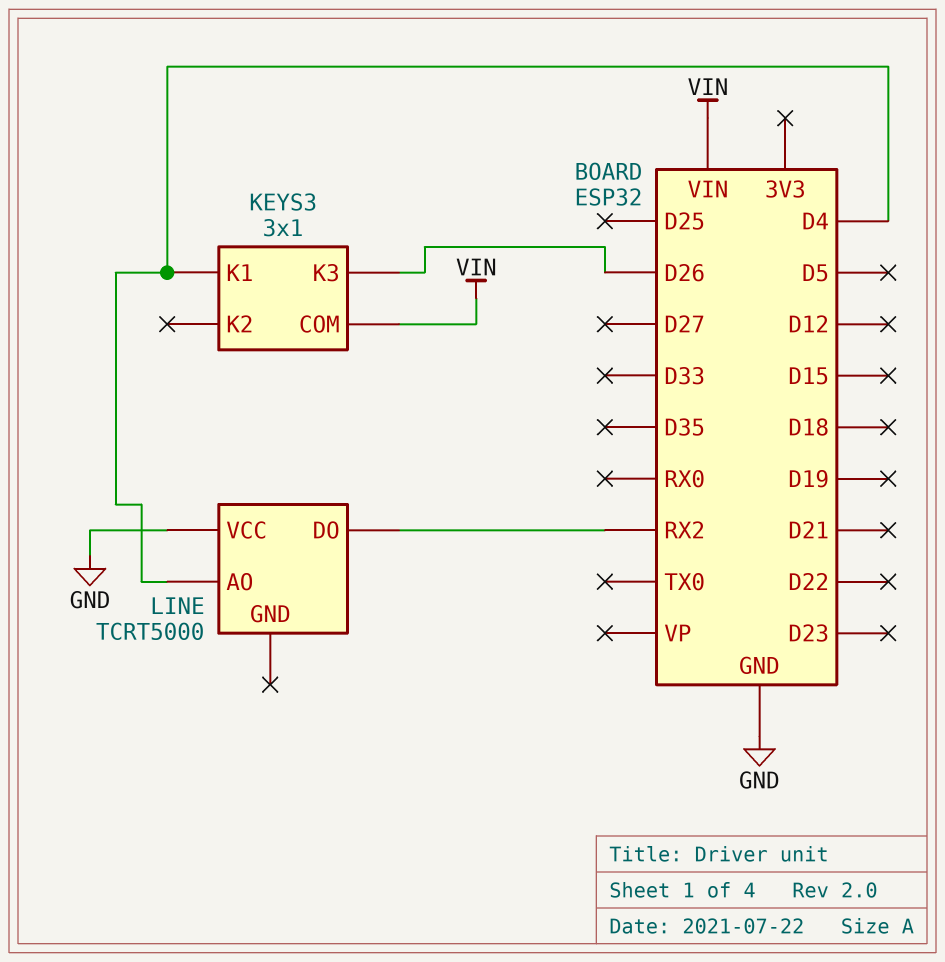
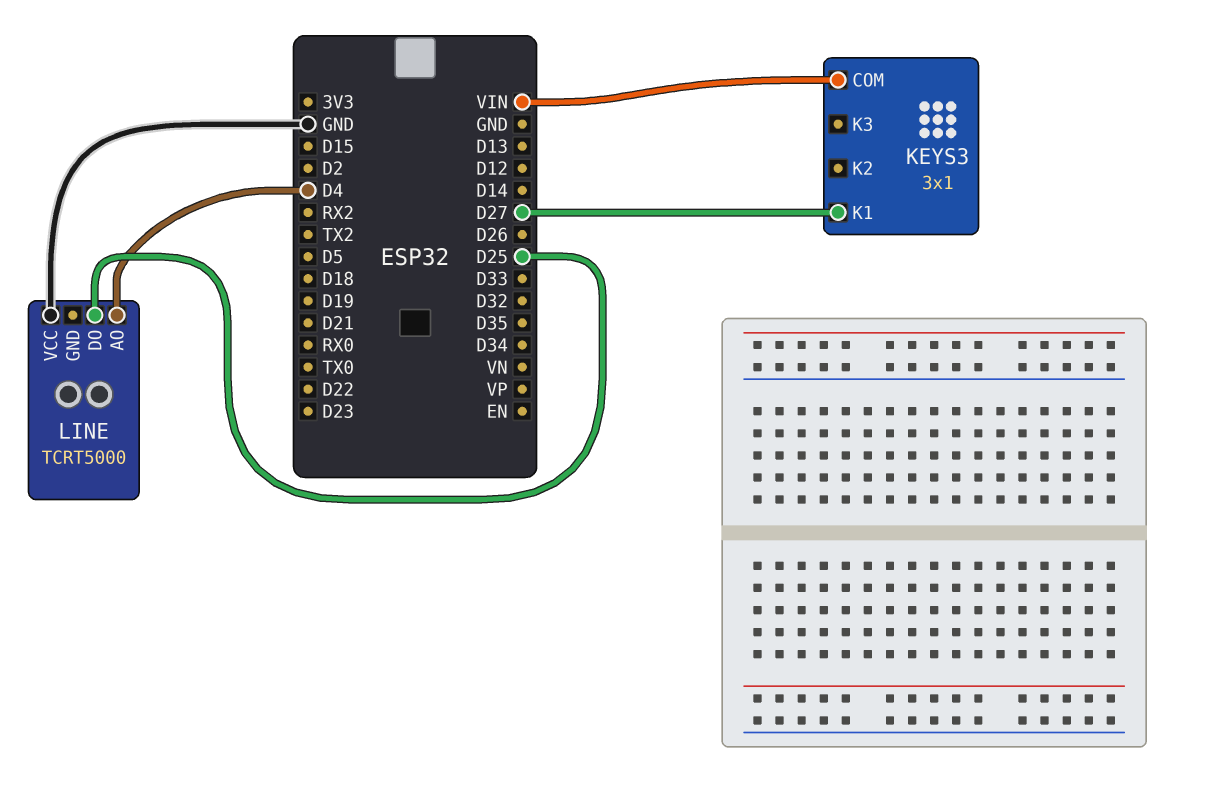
KEYS3 pin K1: D4 -> D27
KEYS3 pin K3: D26 -> none
LINE pin DO: RX2 -> D25

